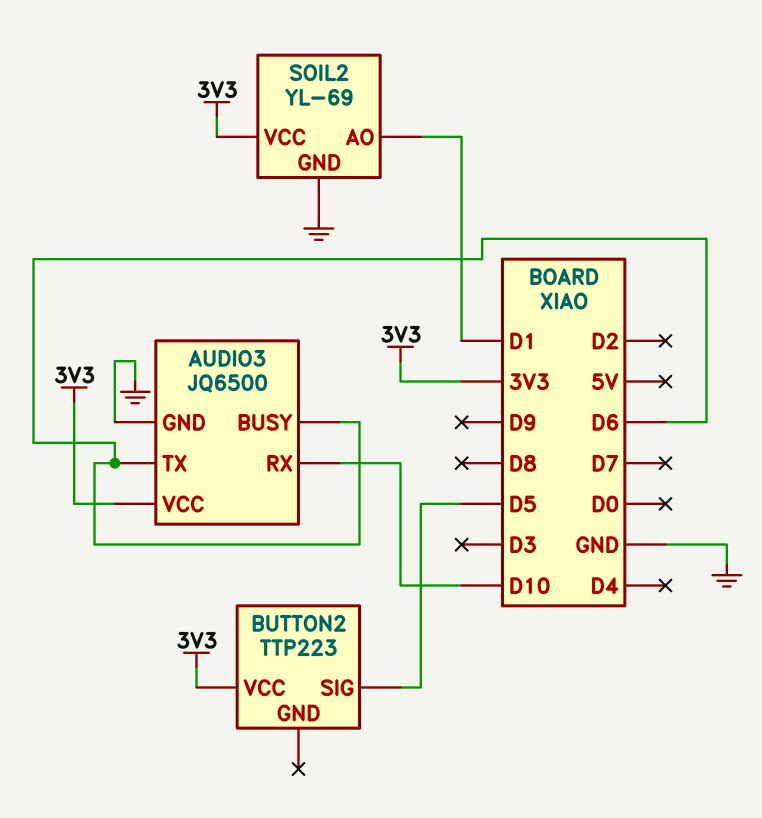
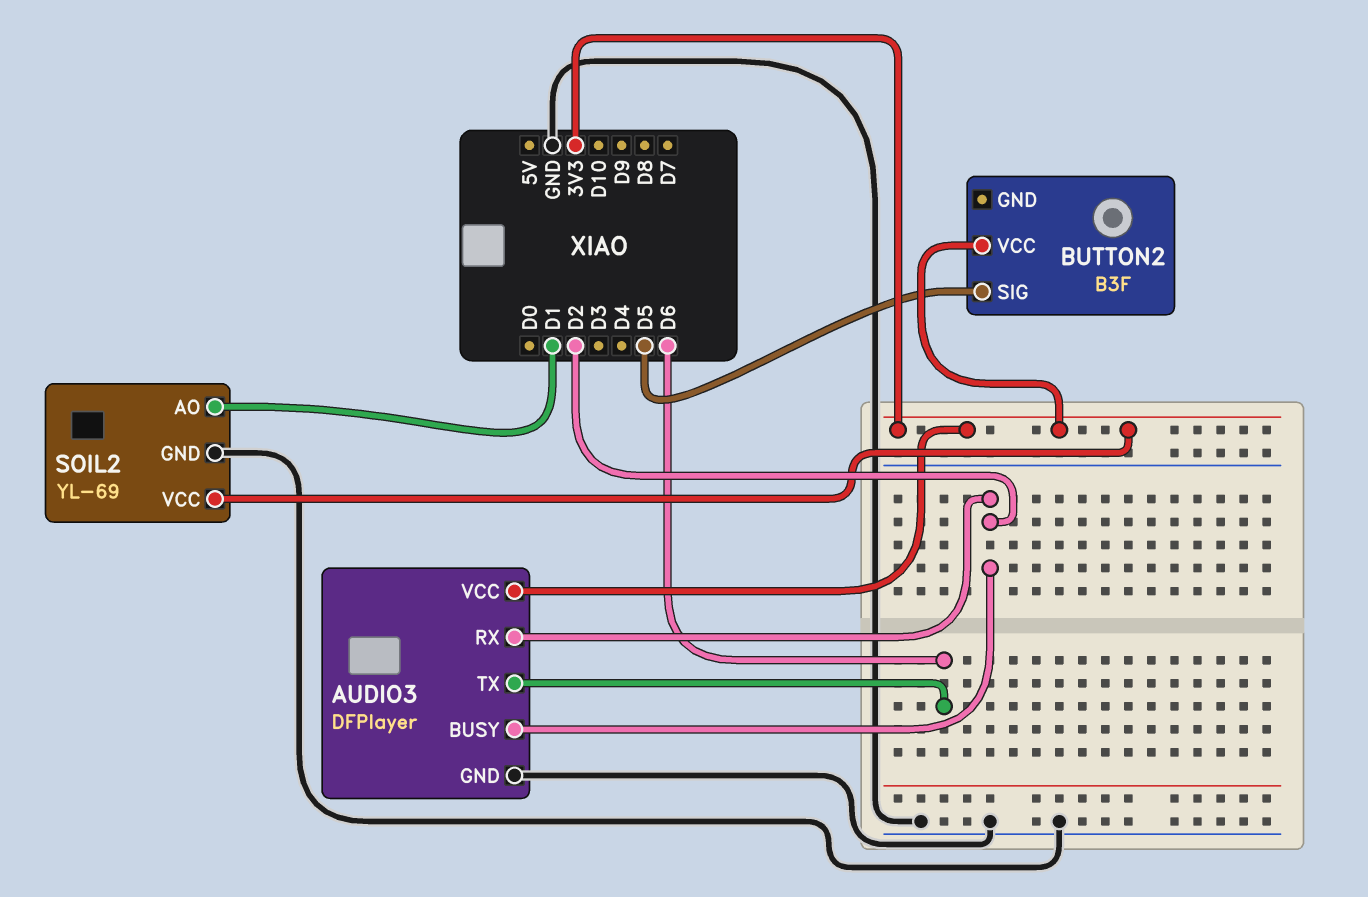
AUDIO3: JQ6500 -> DFPlayer
AUDIO3 pin BUSY: D6 -> D2
AUDIO3 pin RX: D10 -> D2
BUTTON2: TTP223 -> B3F

